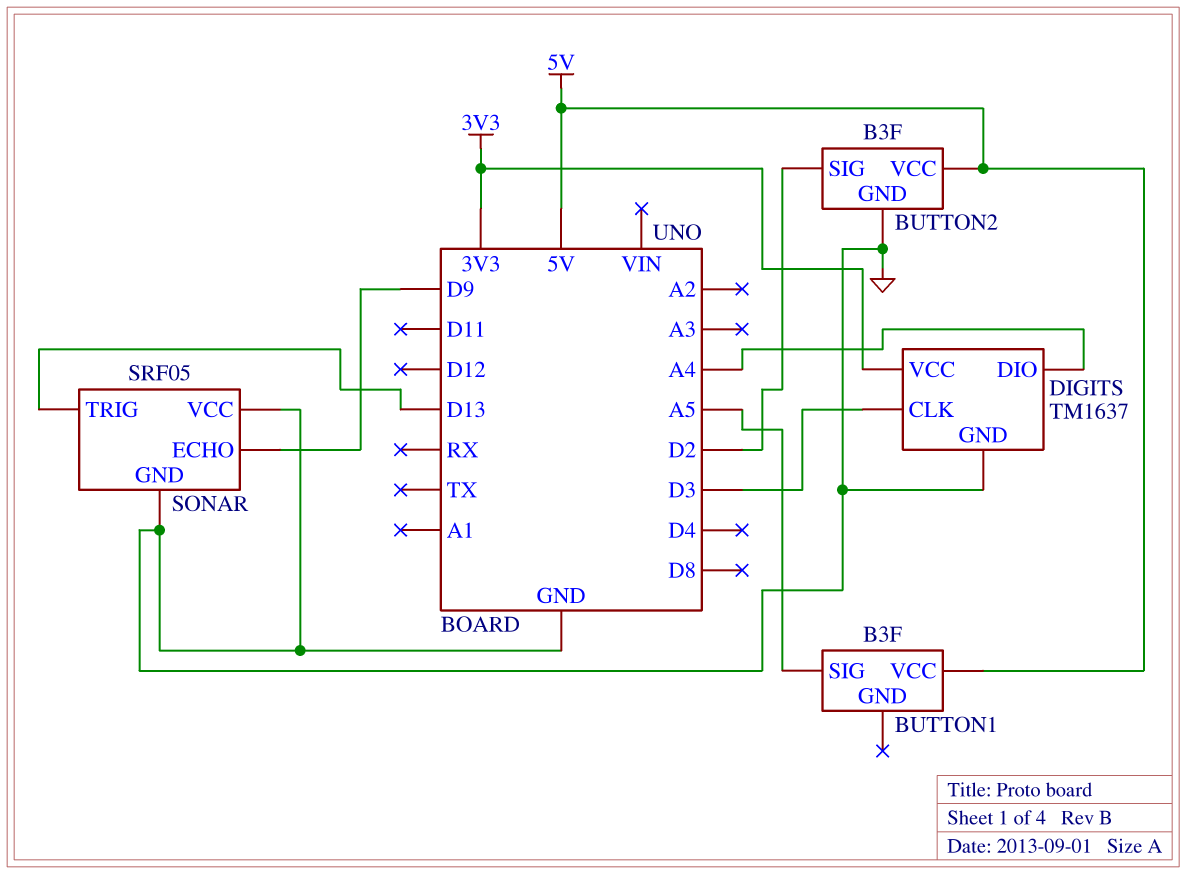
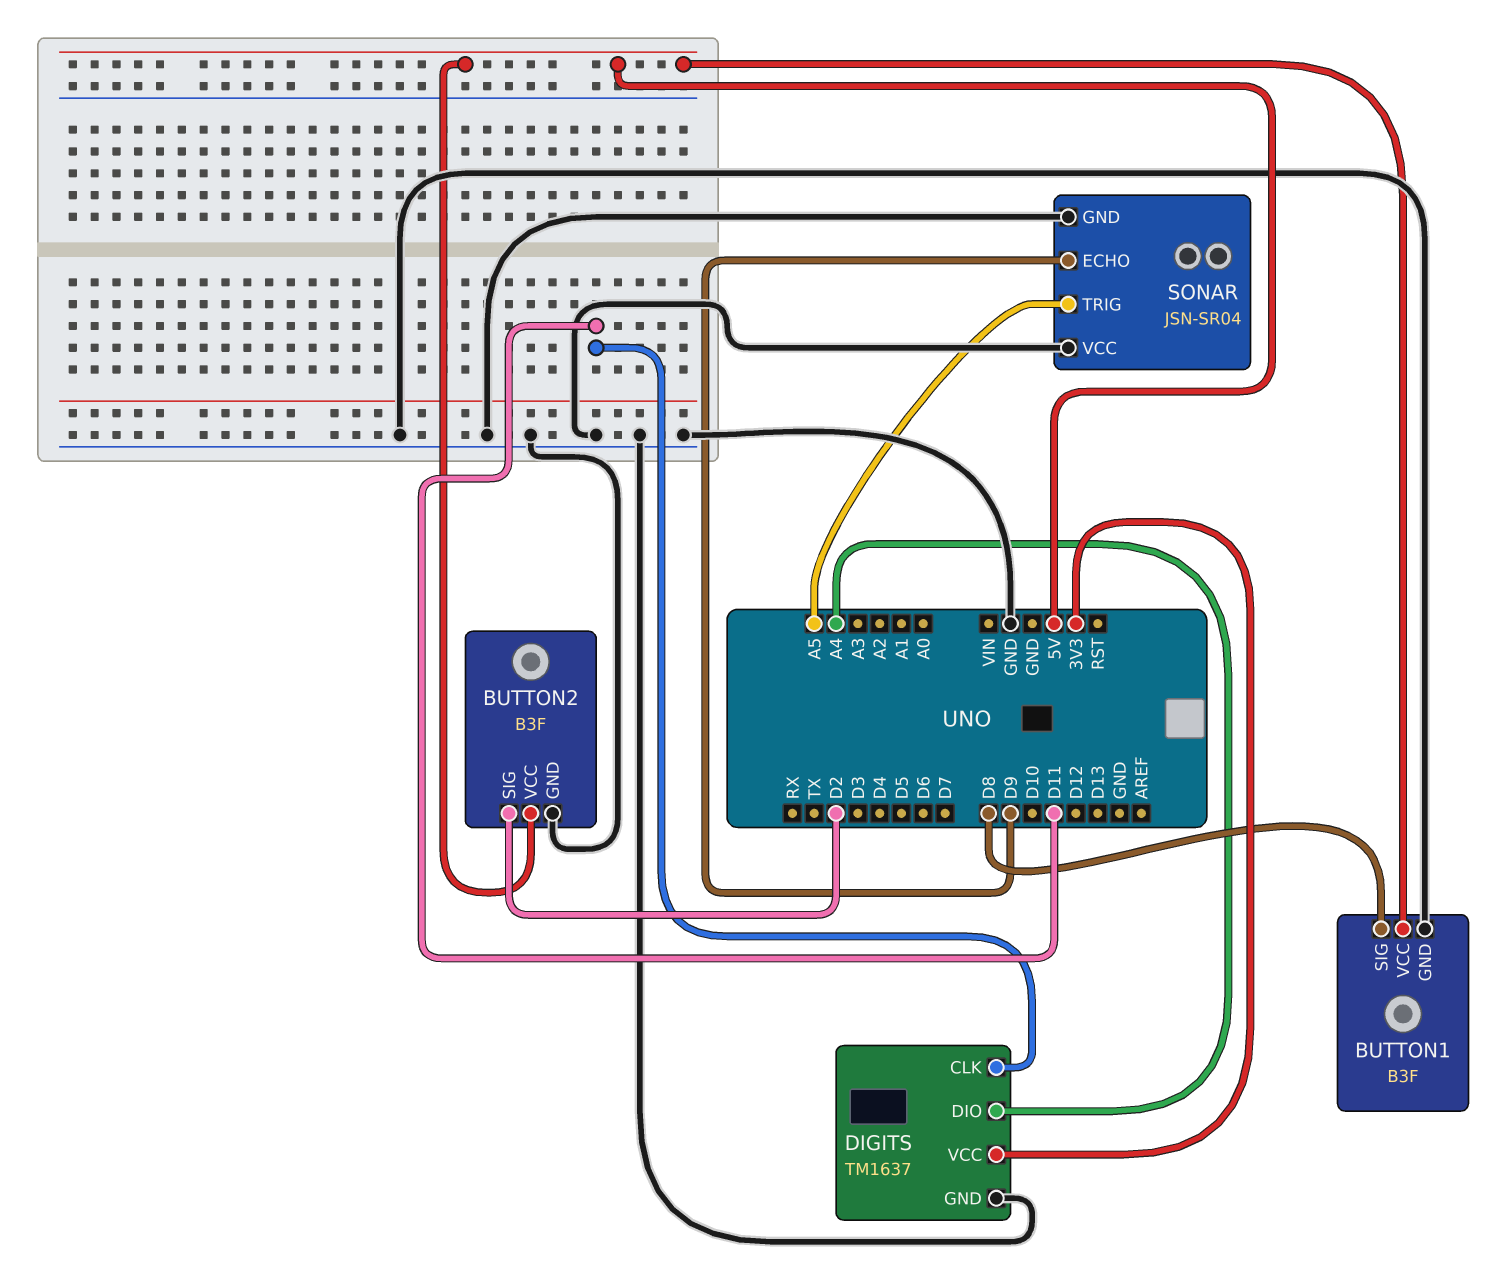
BUTTON1 pin GND: none -> GND
BUTTON1 pin SIG: A5 -> D8
DIGITS pin CLK: D3 -> D11
SONAR: SRF05 -> JSN-SR04
SONAR pin TRIG: D13 -> A5

